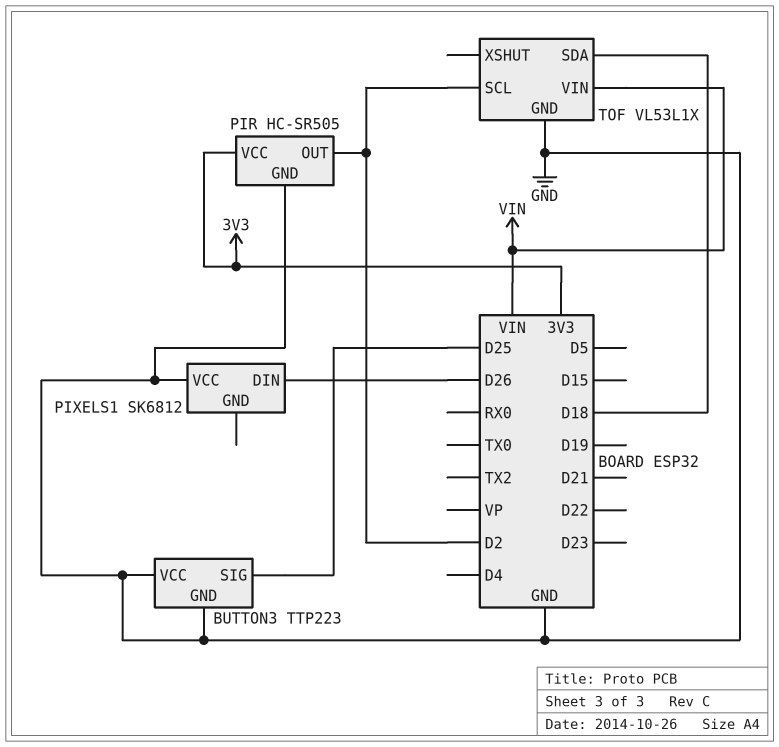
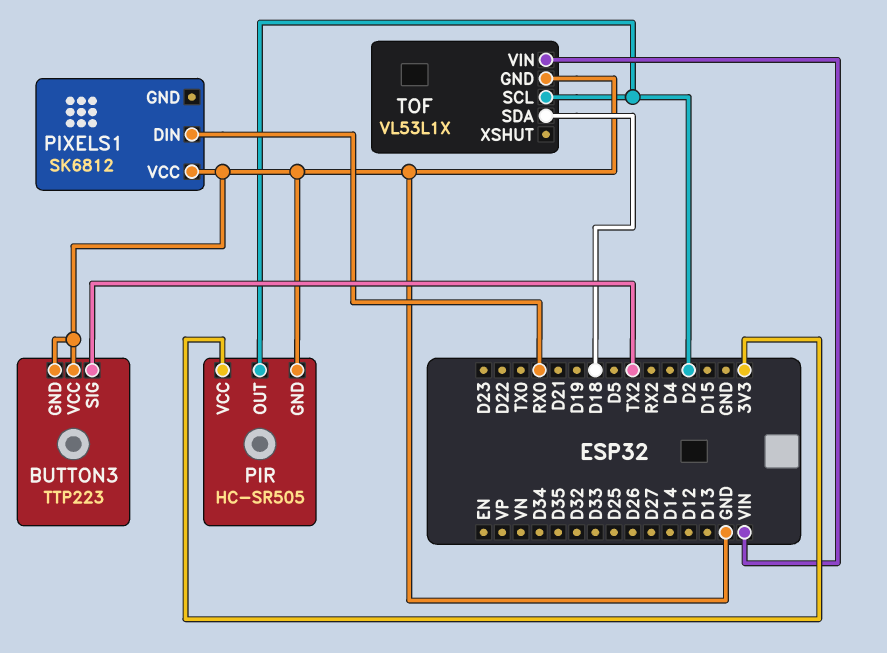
BUTTON3 pin SIG: D25 -> TX2
PIXELS1 pin DIN: D26 -> RX0

